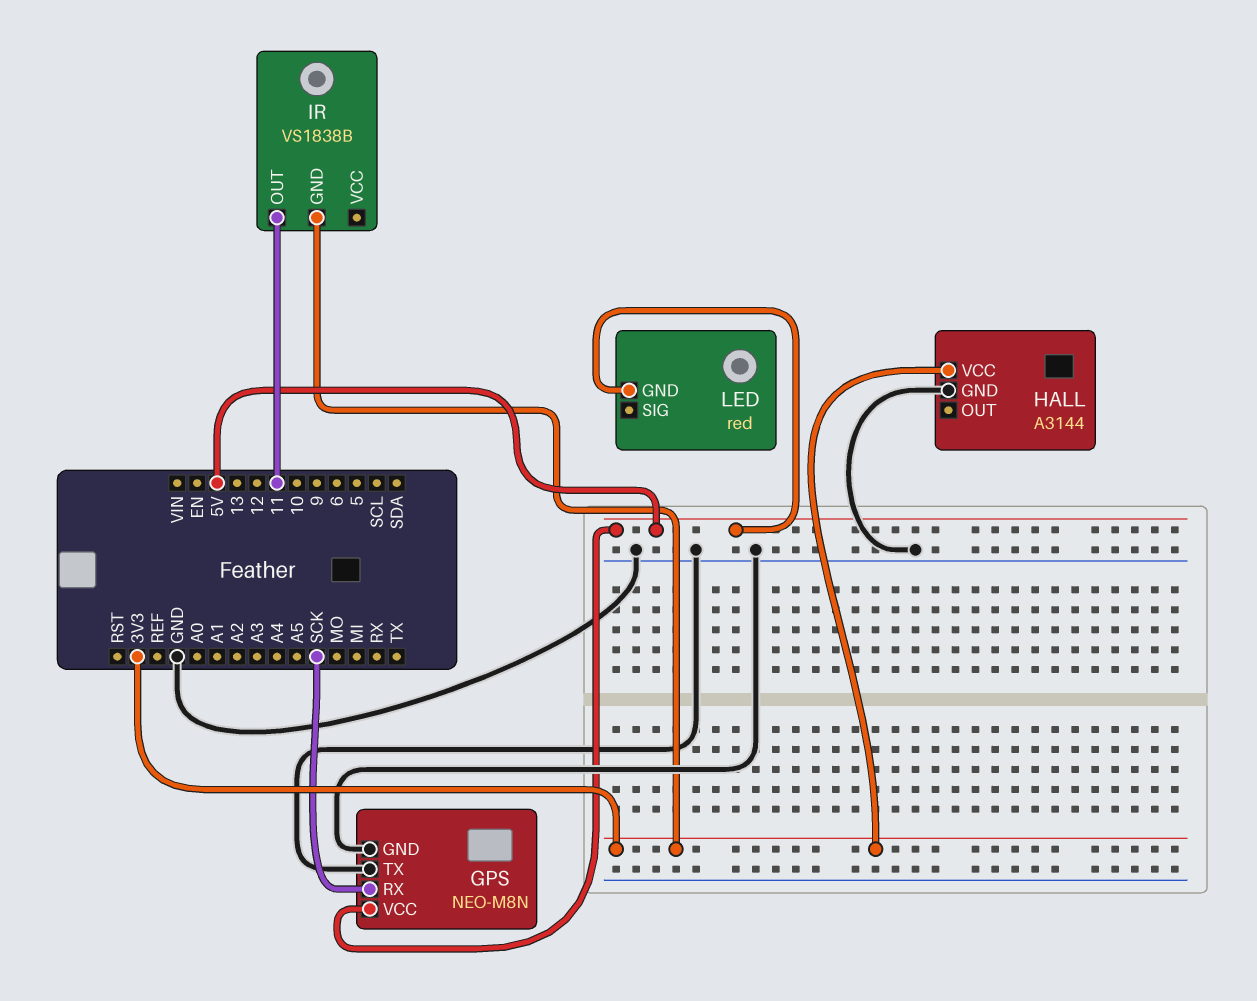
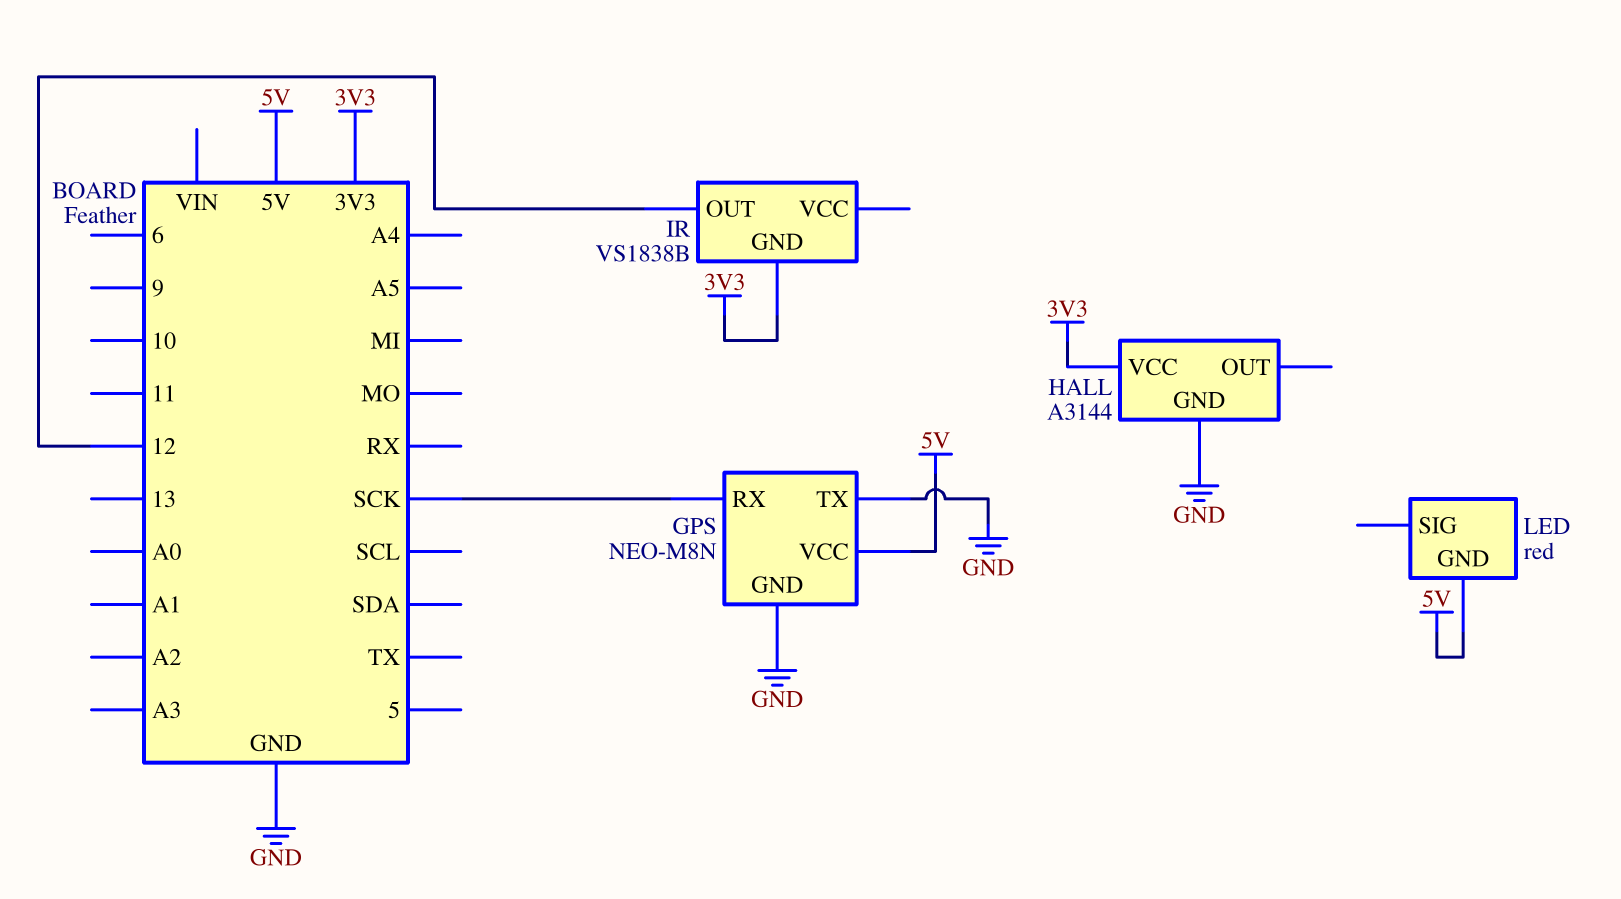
IR pin OUT: 11 -> 12

